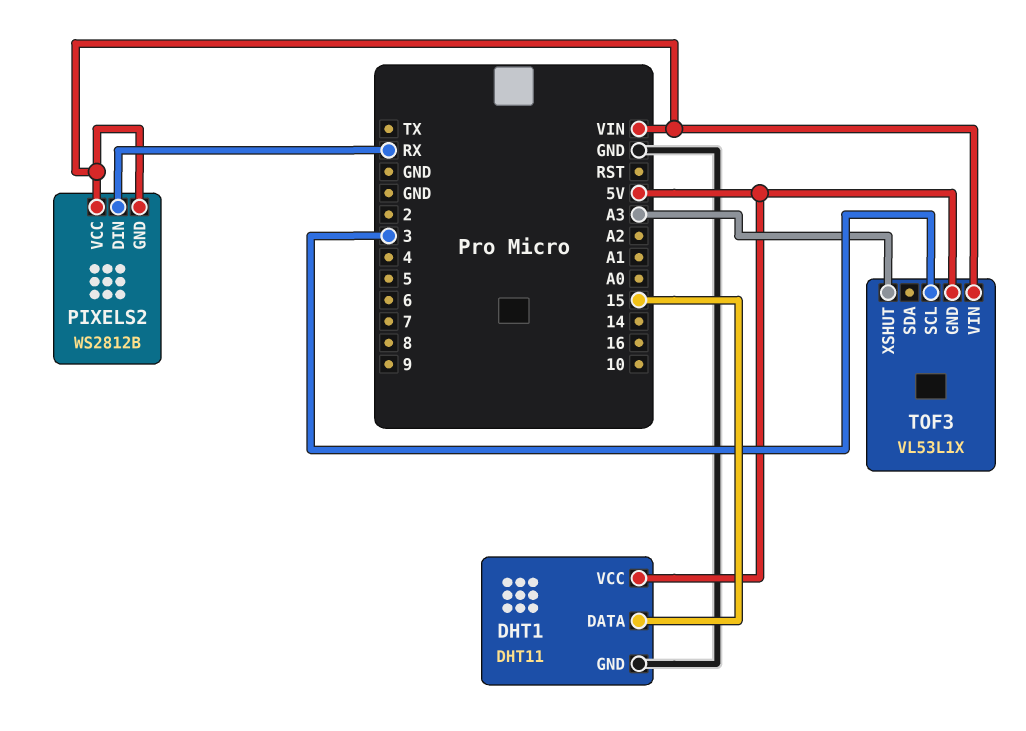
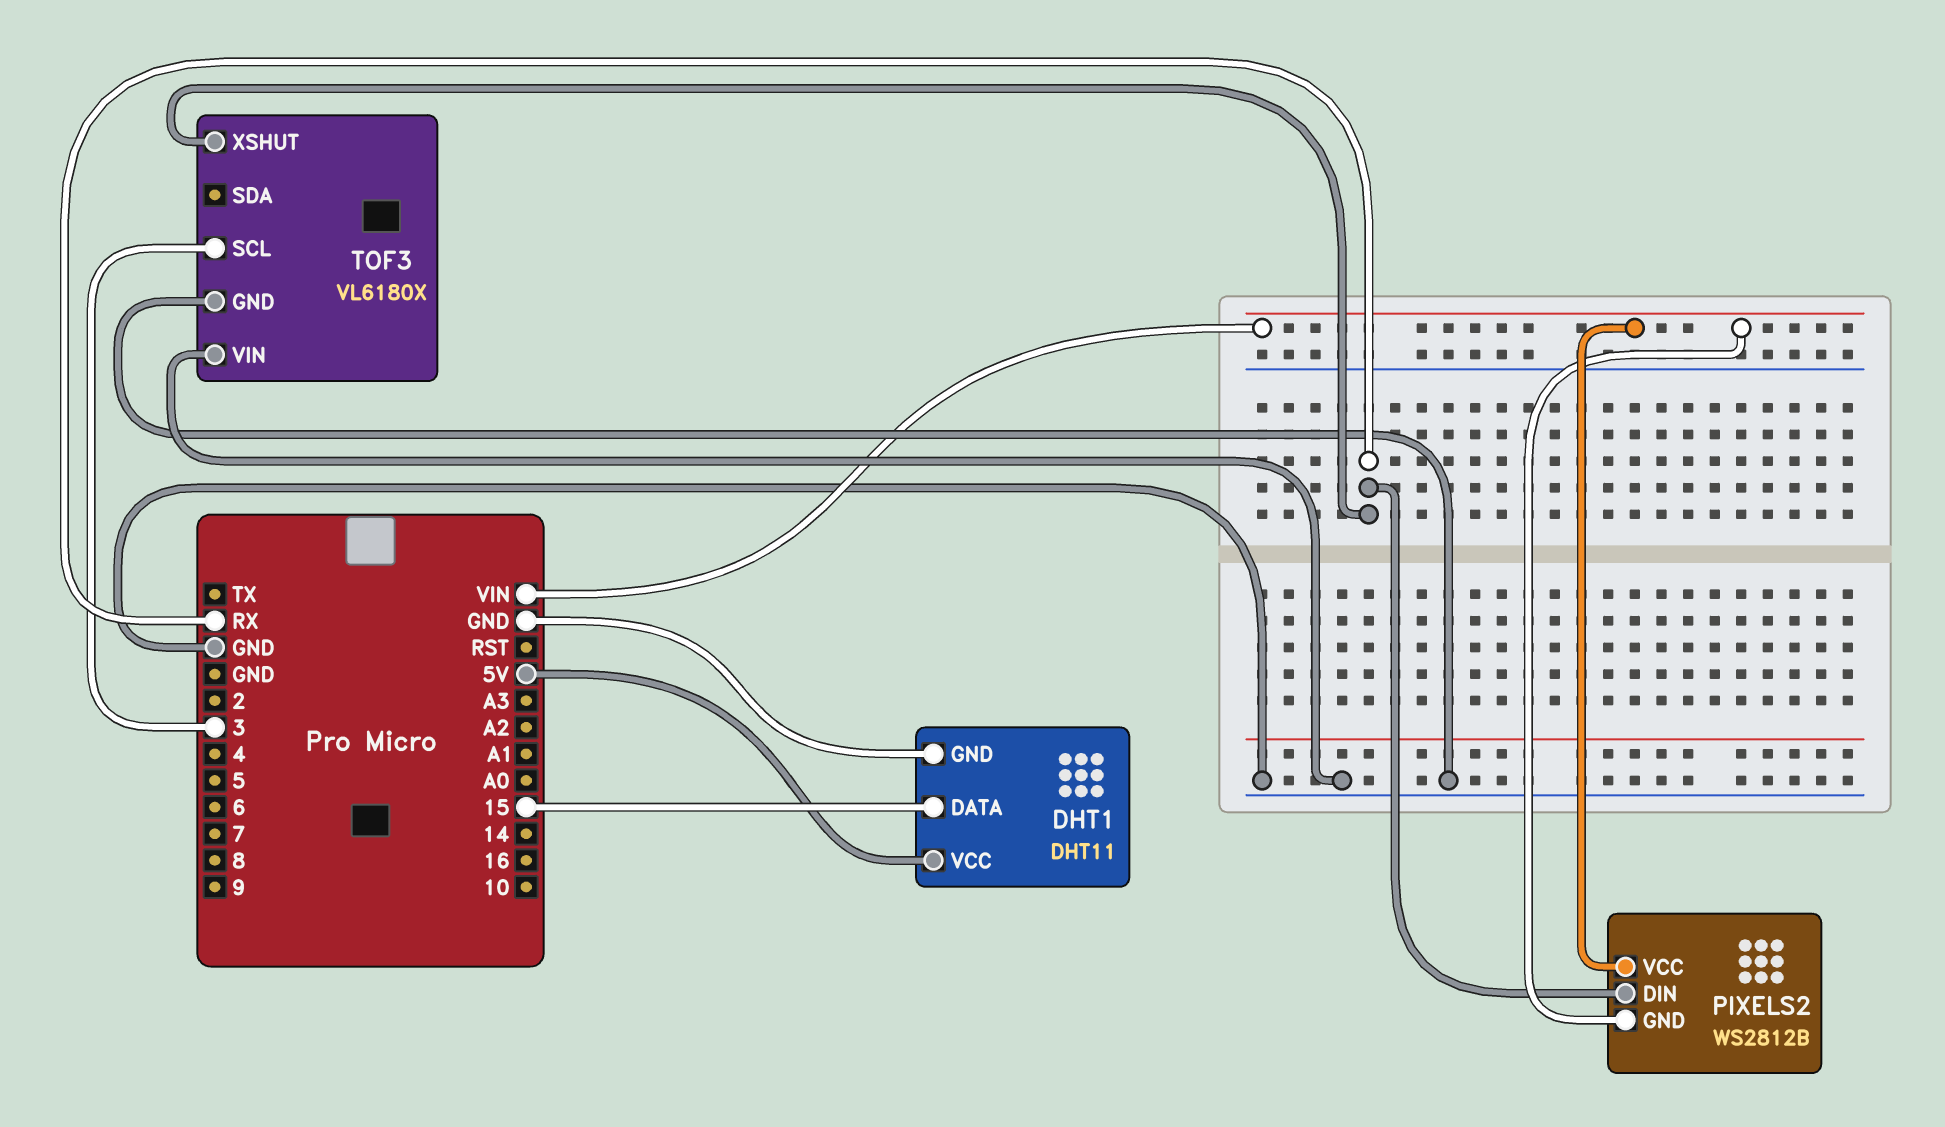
TOF3: VL53L1X -> VL6180X
TOF3 pin GND: 5V -> GND
TOF3 pin VIN: VIN -> GND
TOF3 pin XSHUT: A3 -> RX

